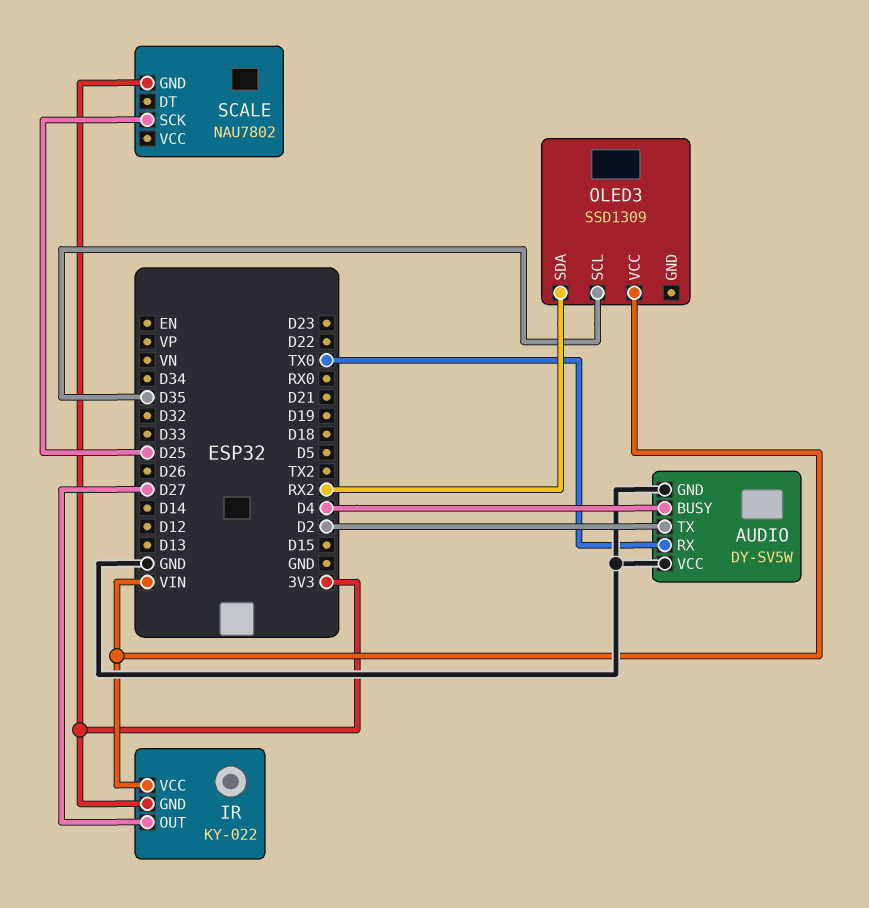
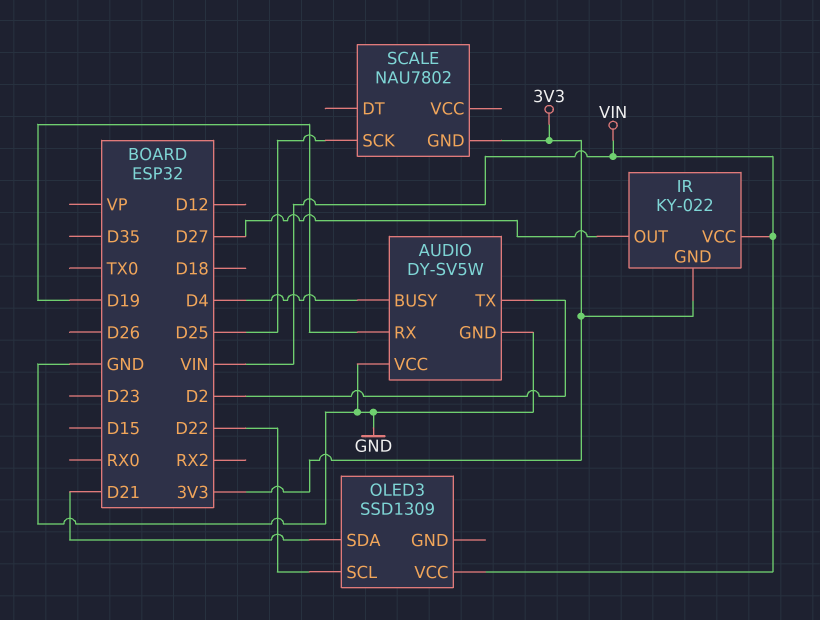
AUDIO pin RX: TX0 -> D19
OLED3 pin SCL: D35 -> D22
OLED3 pin SDA: RX2 -> D21

